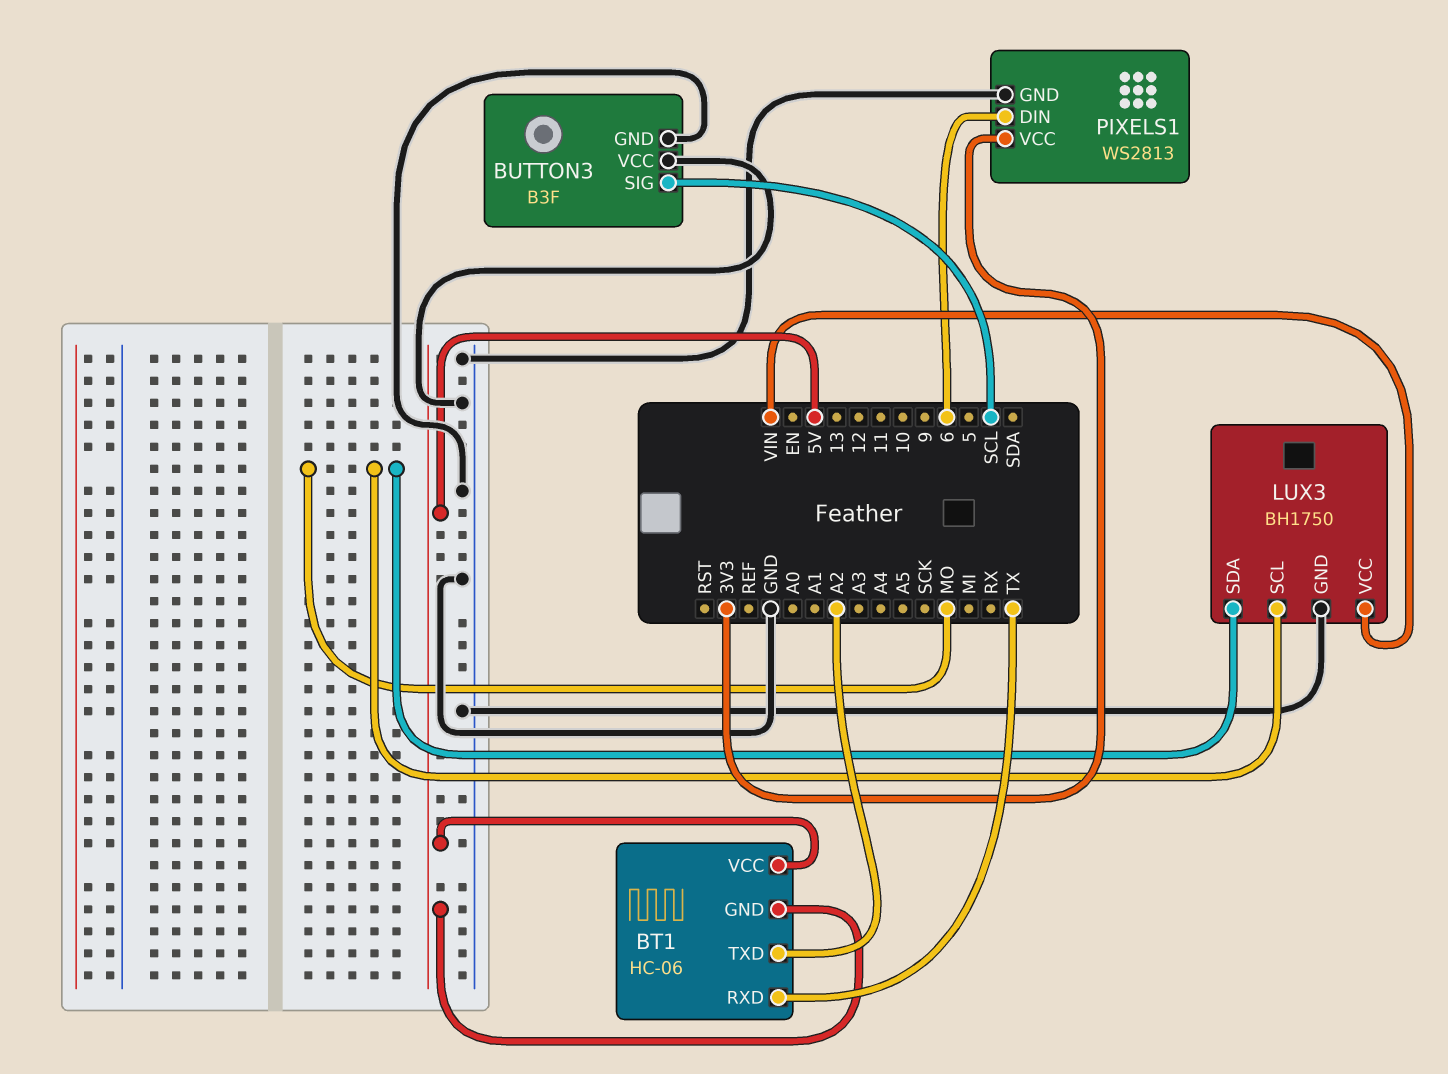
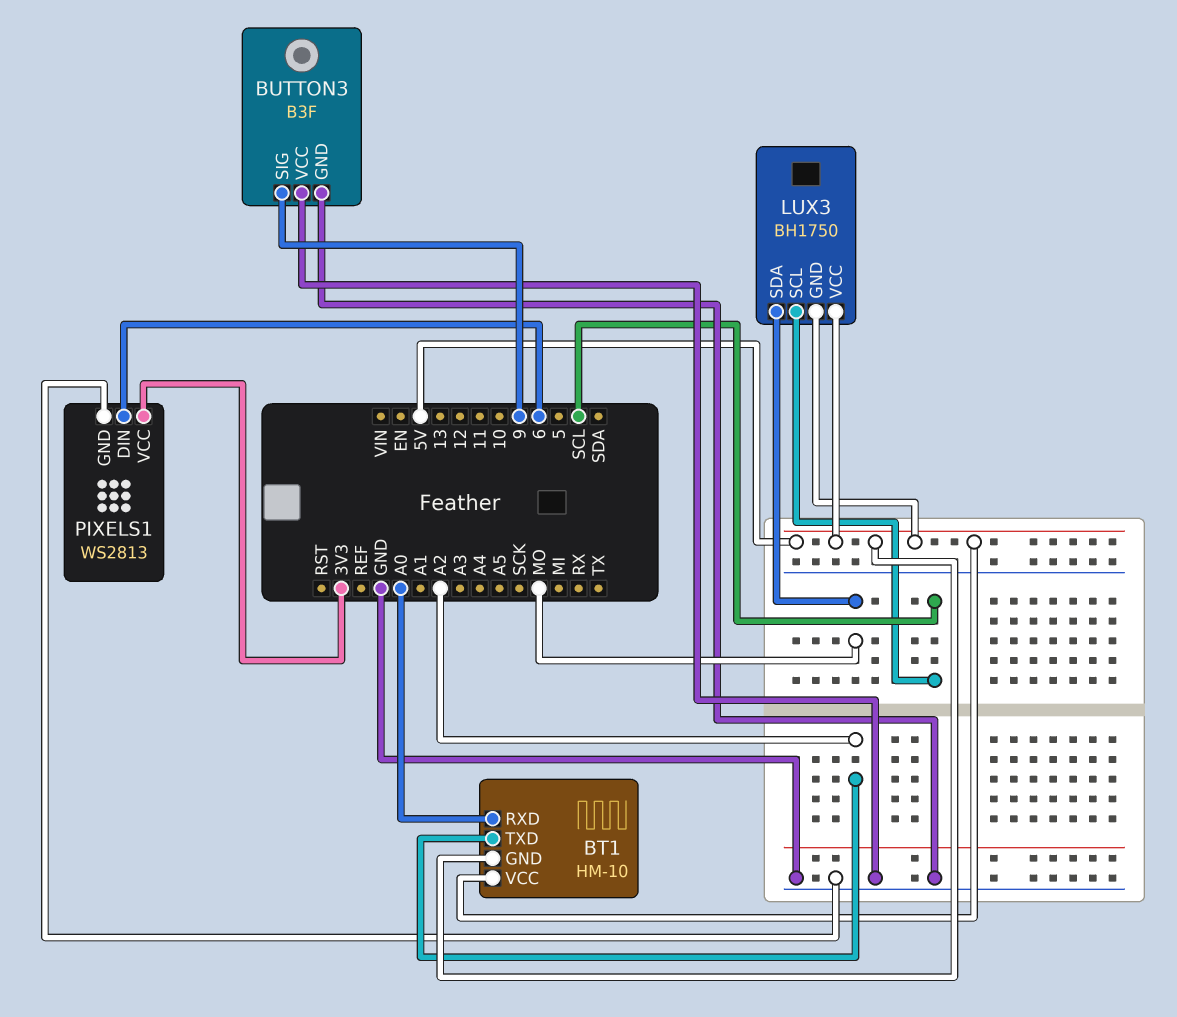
BT1: HC-06 -> HM-10
BT1 pin RXD: TX -> A0
BUTTON3 pin SIG: SCL -> 9
LUX3 pin GND: GND -> 5V
LUX3 pin SCL: MO -> SCL
LUX3 pin VCC: VIN -> 5V

